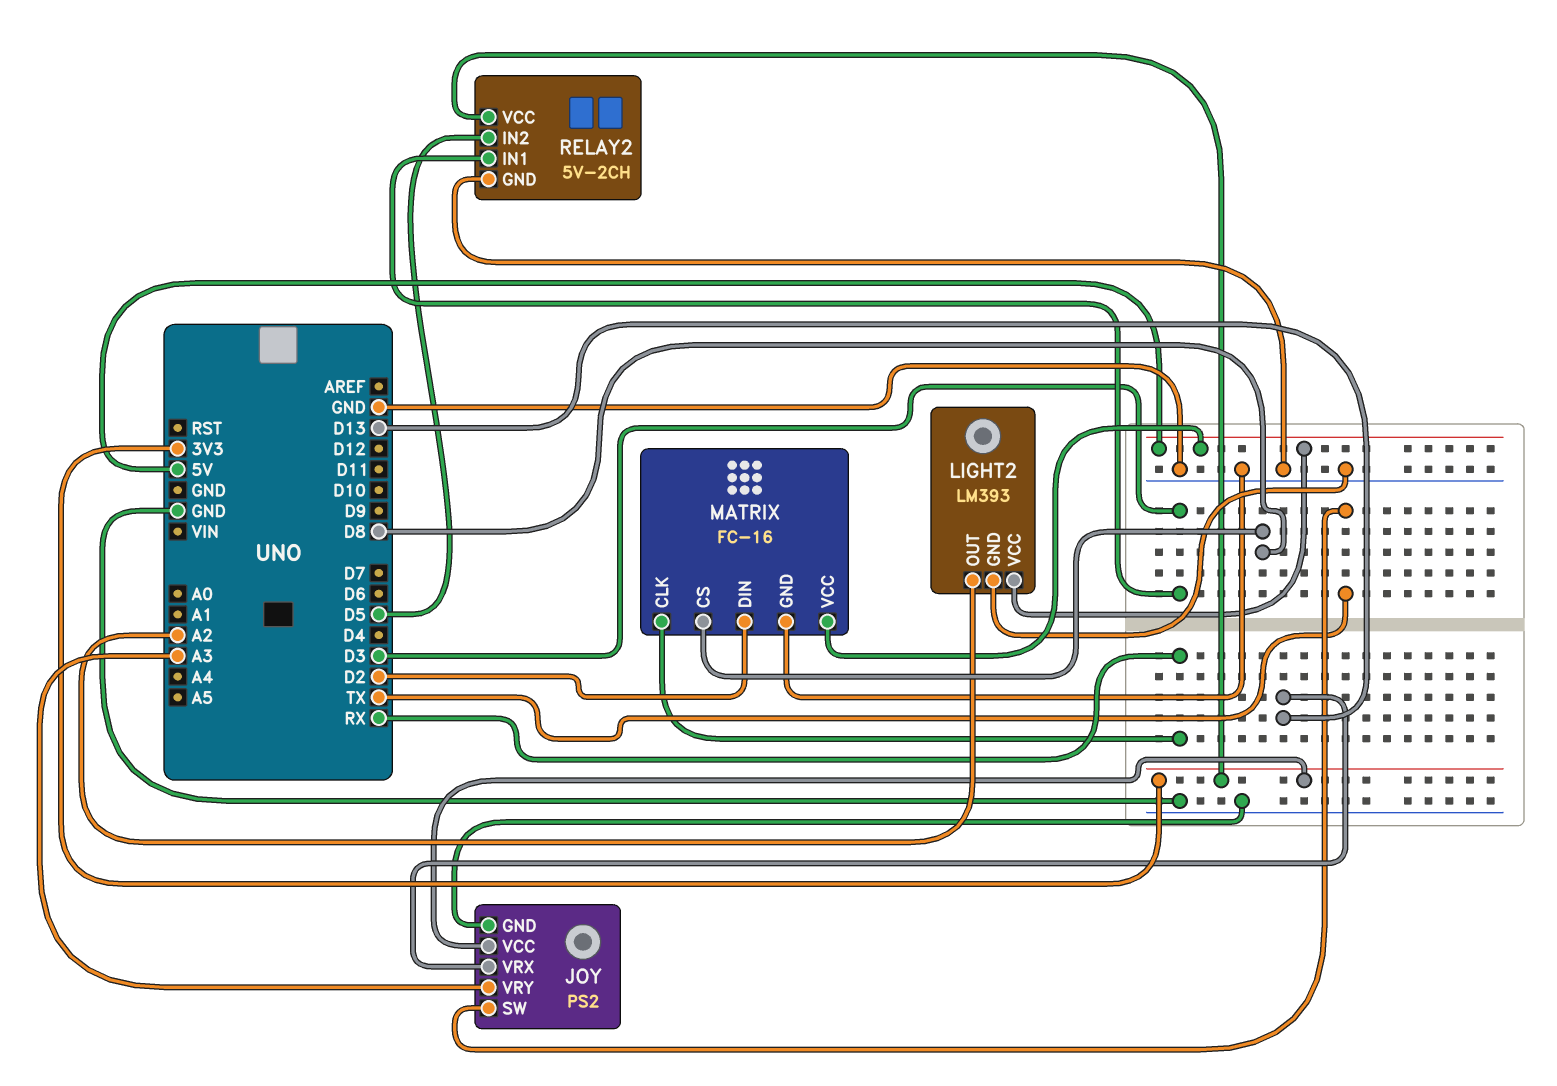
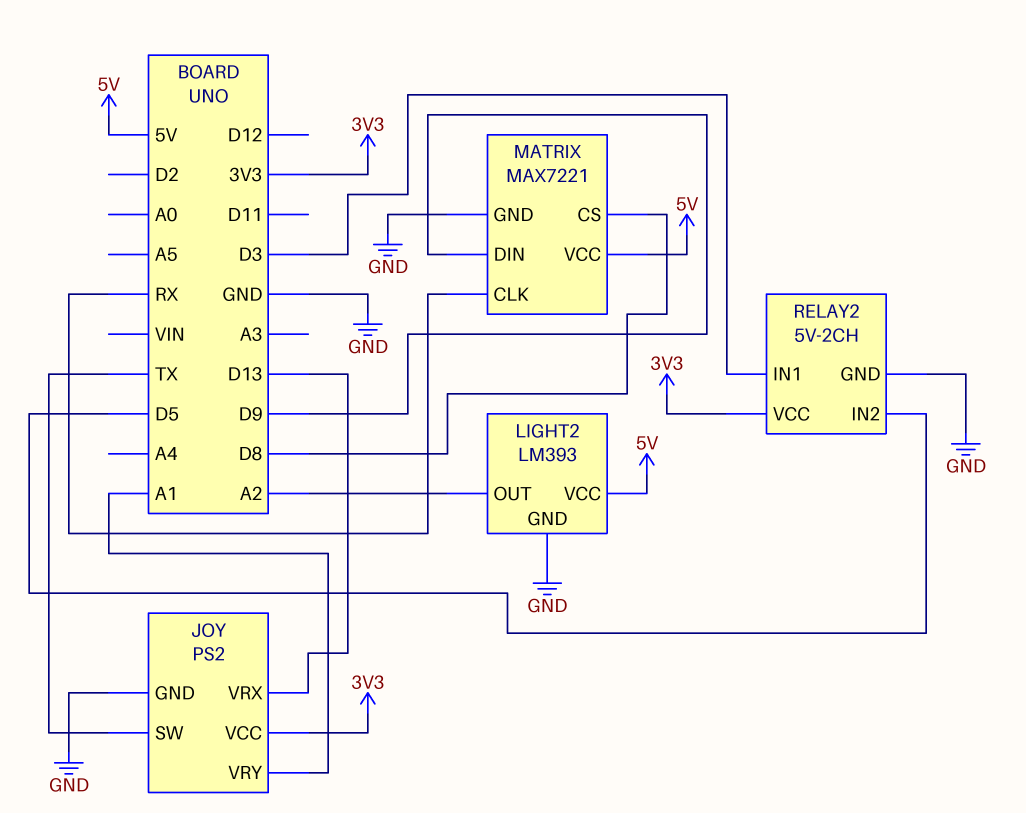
JOY pin VRY: A3 -> A1
MATRIX: FC-16 -> MAX7221
MATRIX pin DIN: D2 -> D9

